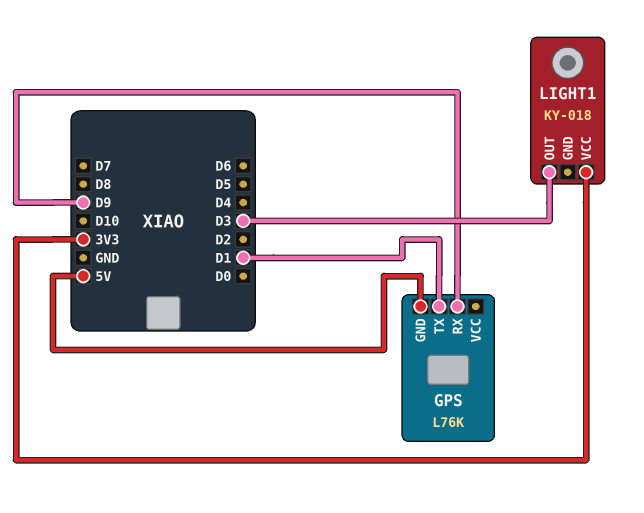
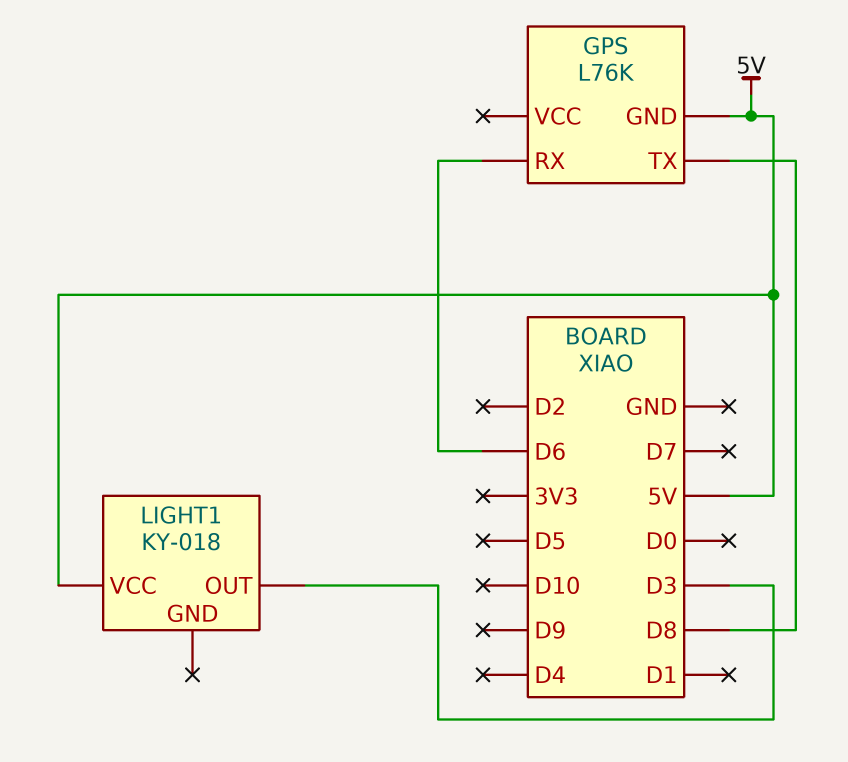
GPS pin RX: D9 -> D6
GPS pin TX: D1 -> D8
LIGHT1 pin VCC: 3V3 -> 5V

